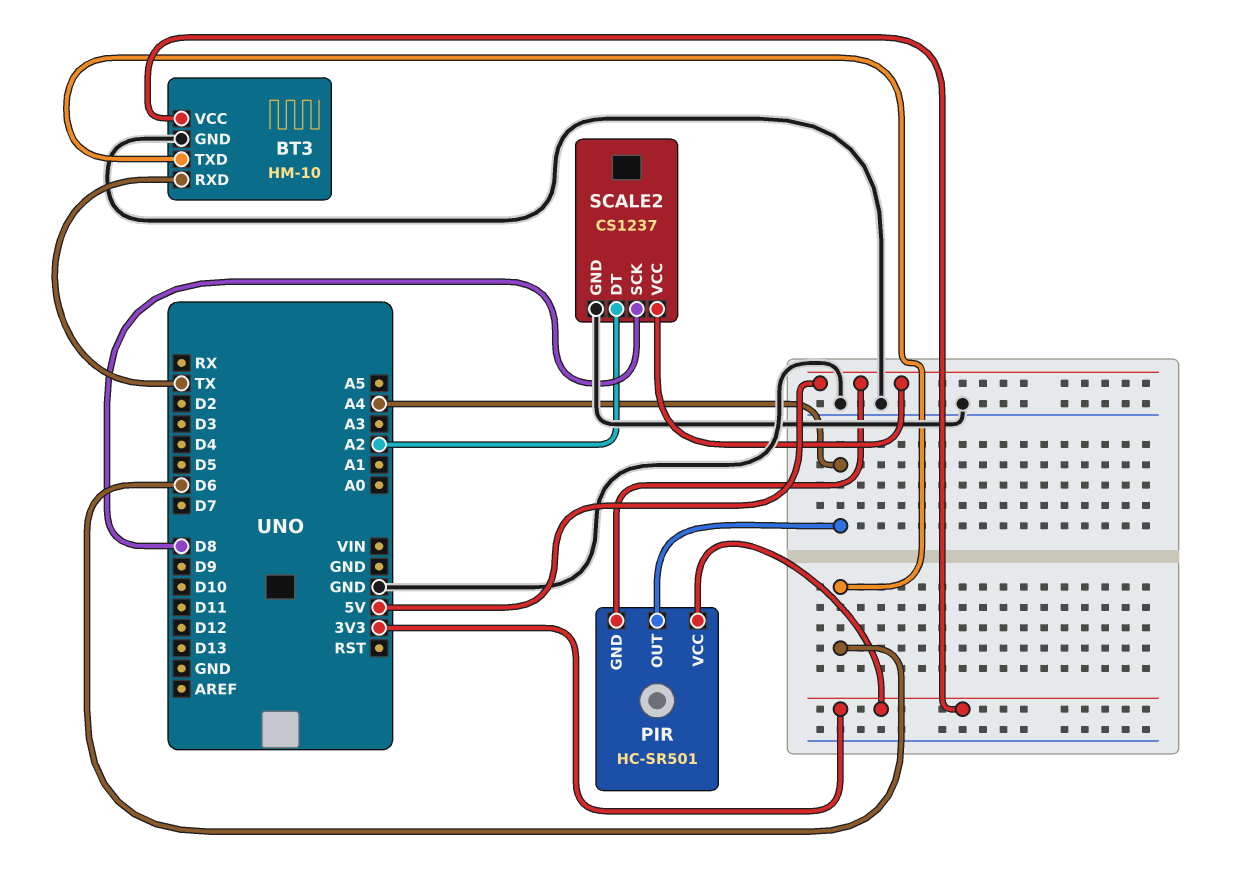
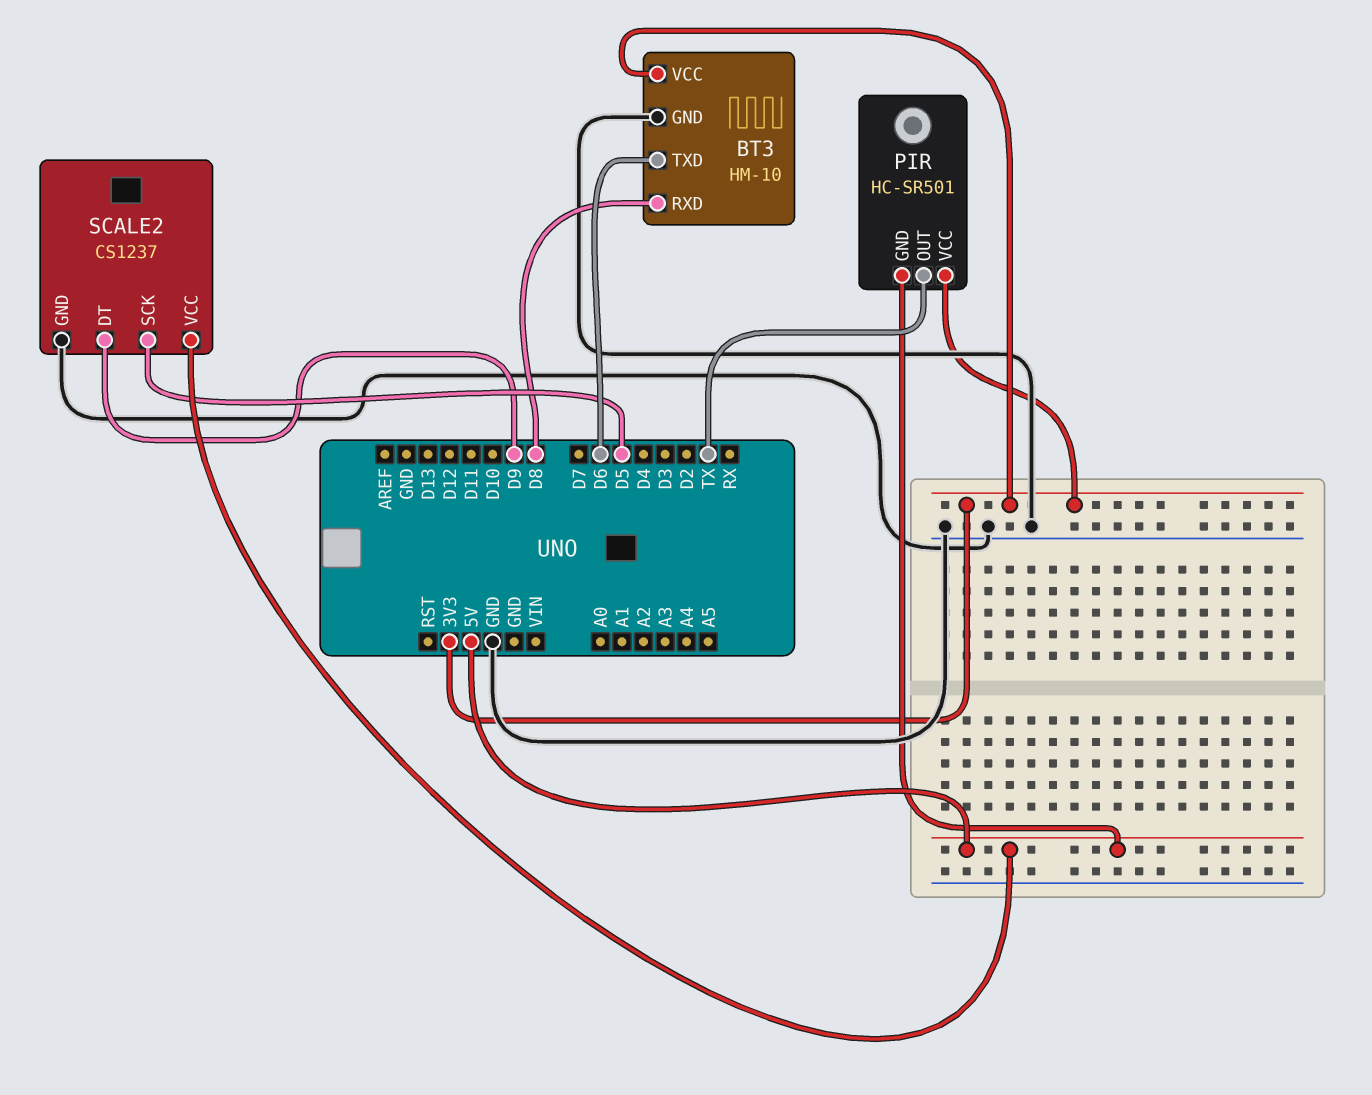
BT3 pin RXD: TX -> D8
PIR pin OUT: A4 -> TX
SCALE2 pin DT: A2 -> D9
SCALE2 pin SCK: D8 -> D5

